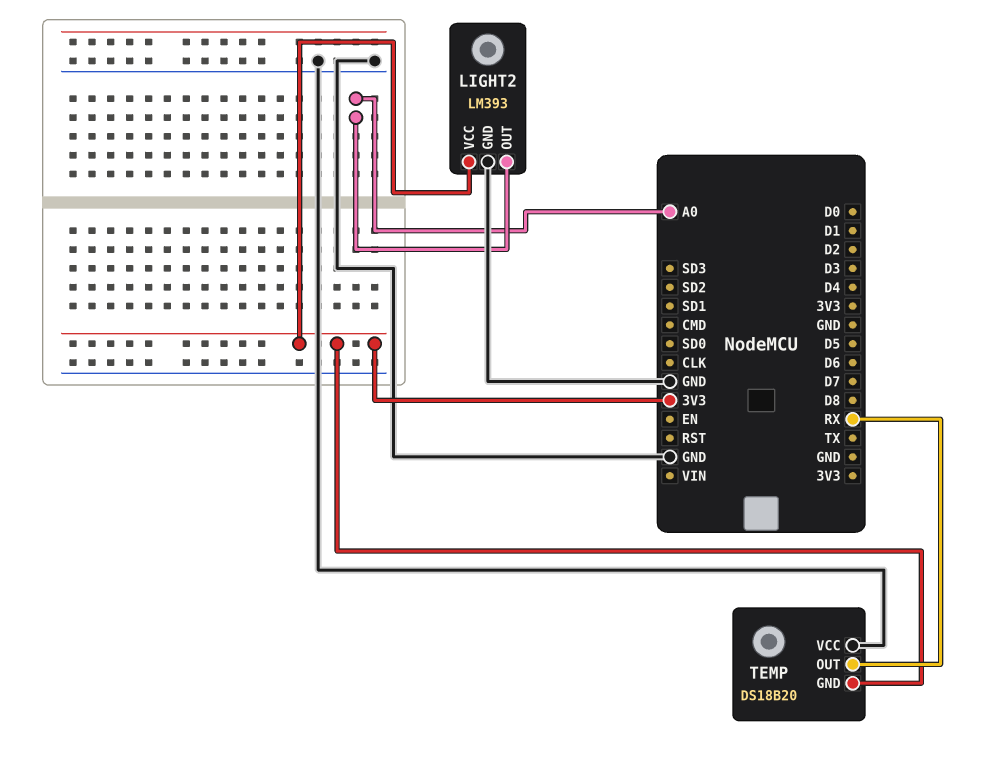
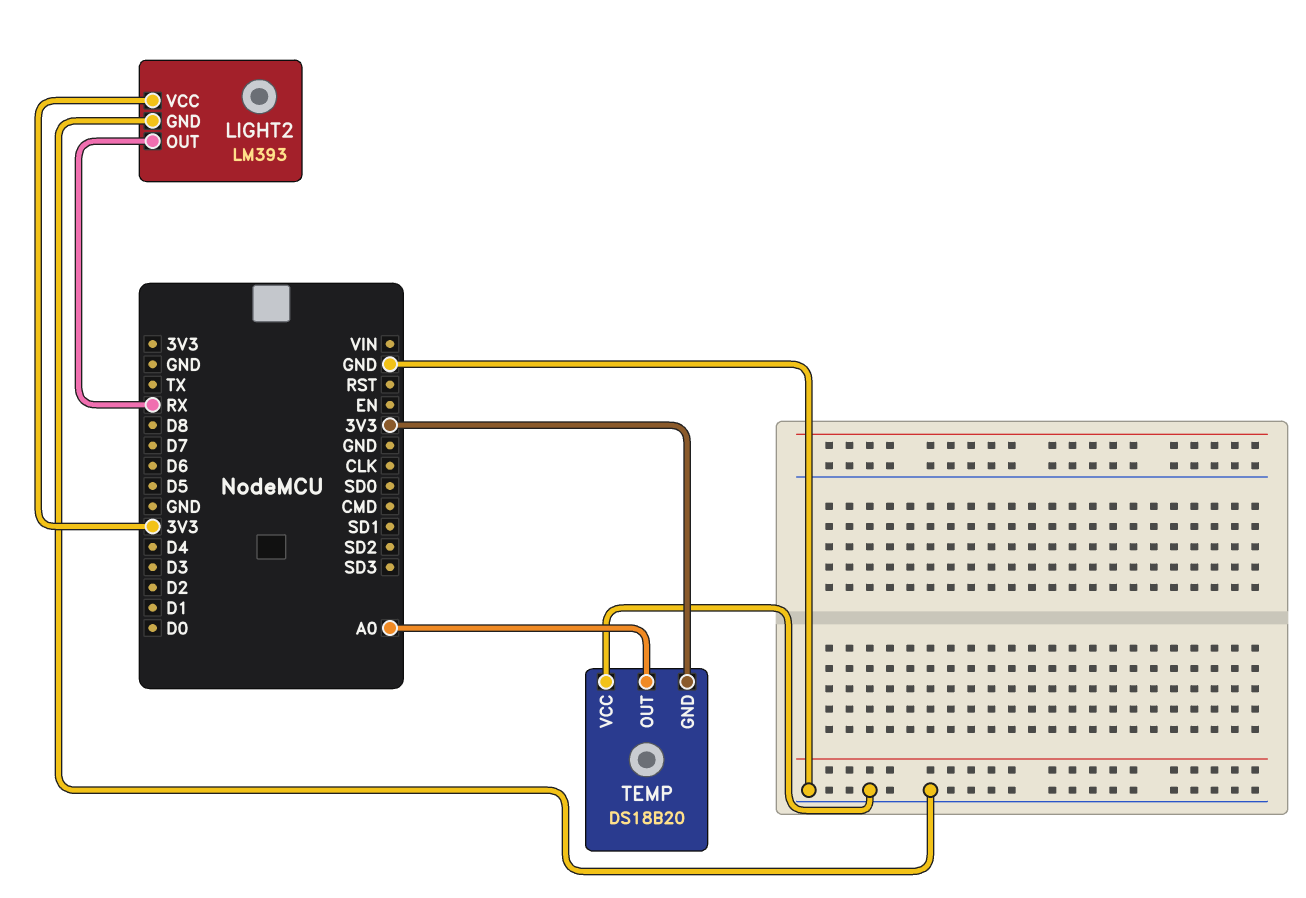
LIGHT2 pin OUT: A0 -> RX
TEMP pin OUT: RX -> A0

